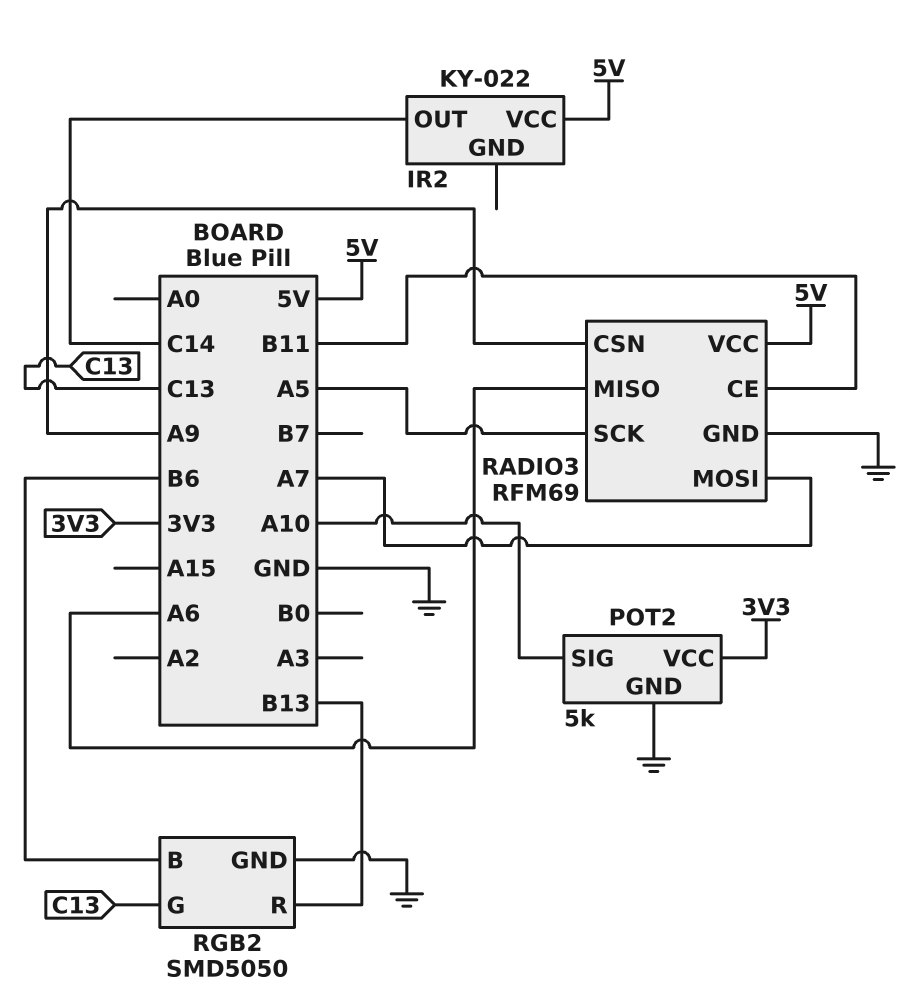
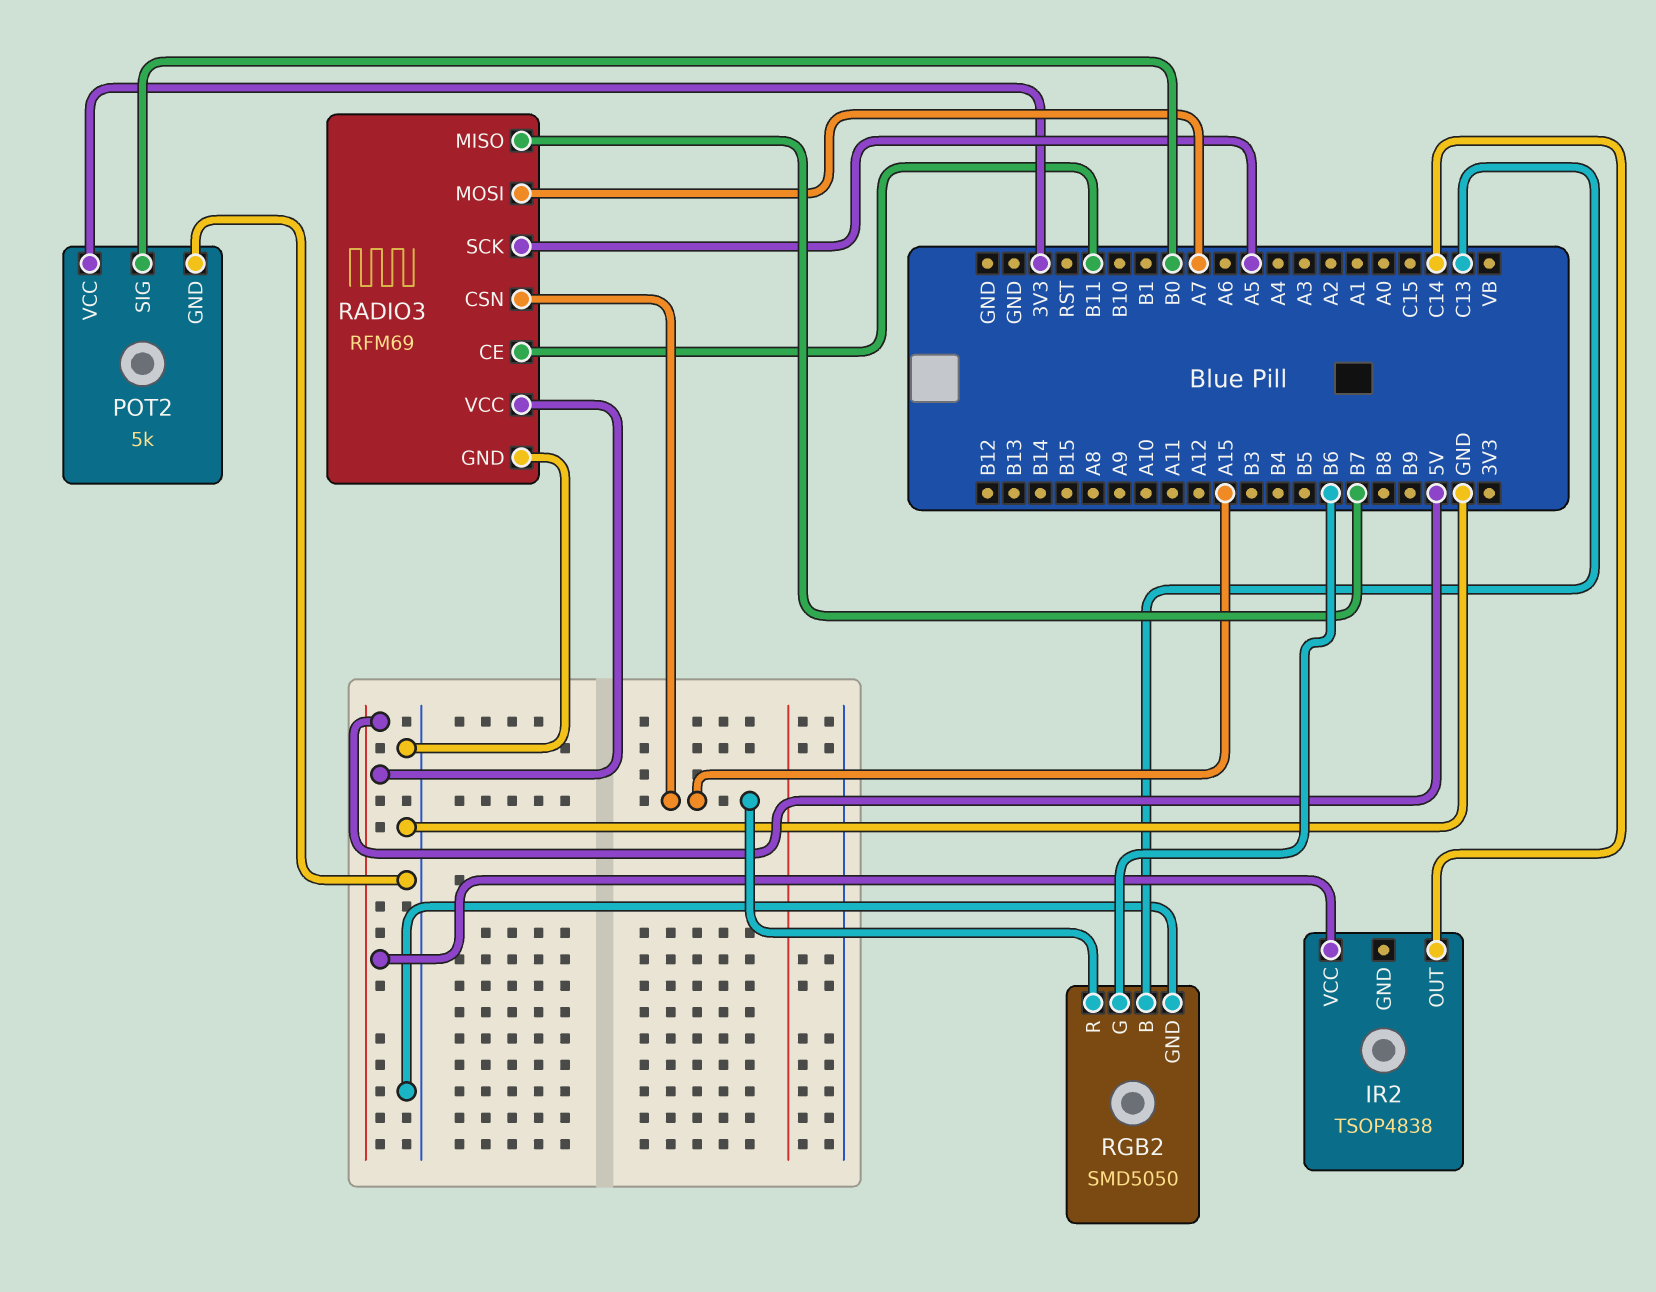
IR2: KY-022 -> TSOP4838
POT2 pin SIG: A10 -> B0
RADIO3 pin CSN: A9 -> A15
RADIO3 pin MISO: A6 -> B7
RGB2 pin B: B6 -> C13
RGB2 pin G: C13 -> B6
RGB2 pin R: B13 -> A15

